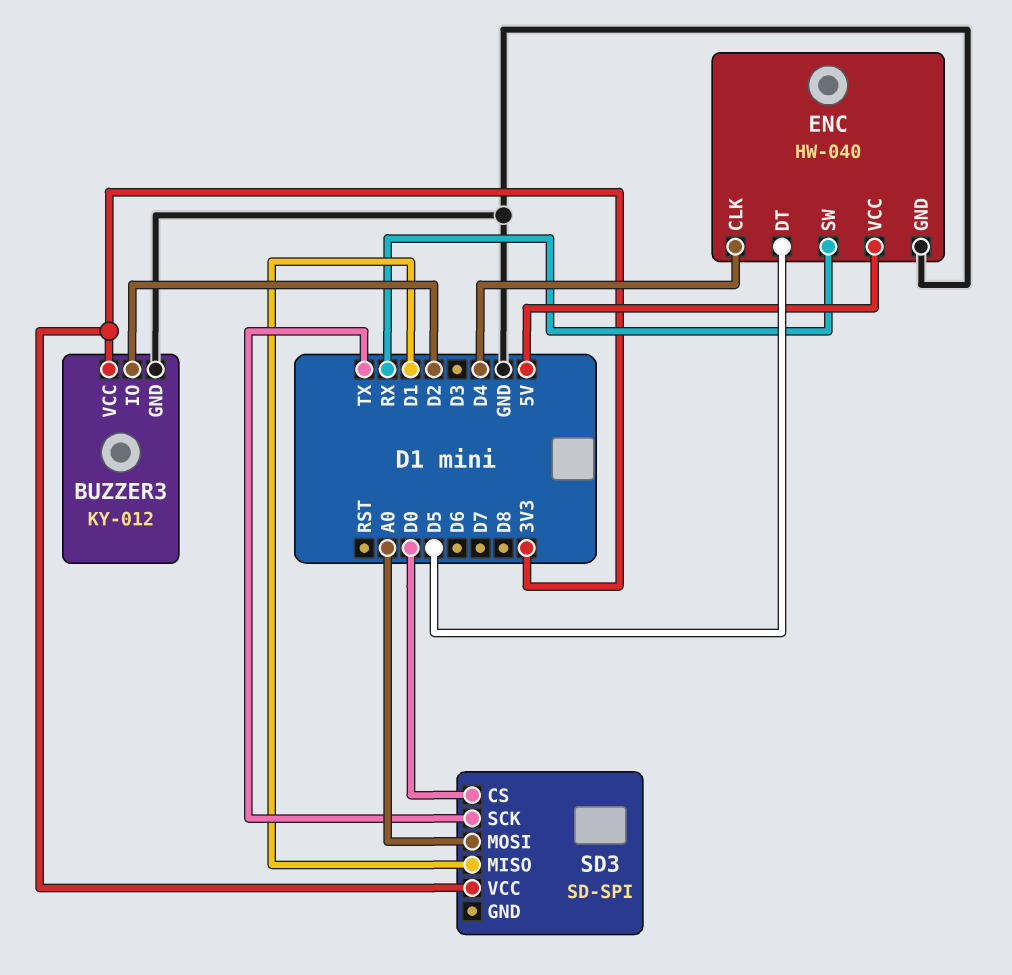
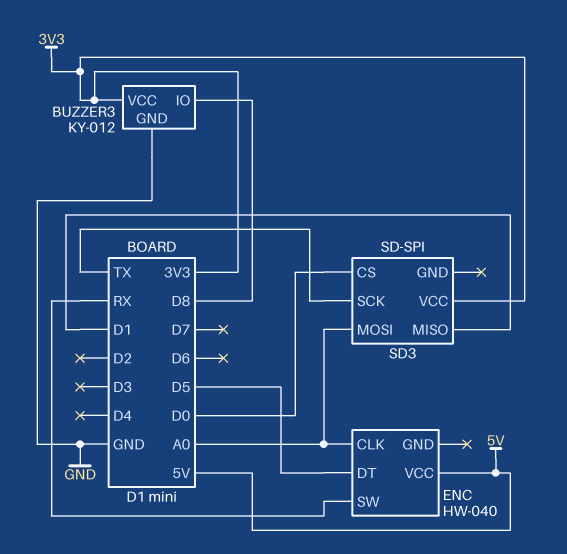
BUZZER3 pin IO: D2 -> D8
ENC pin CLK: D4 -> A0
ENC pin GND: GND -> none

